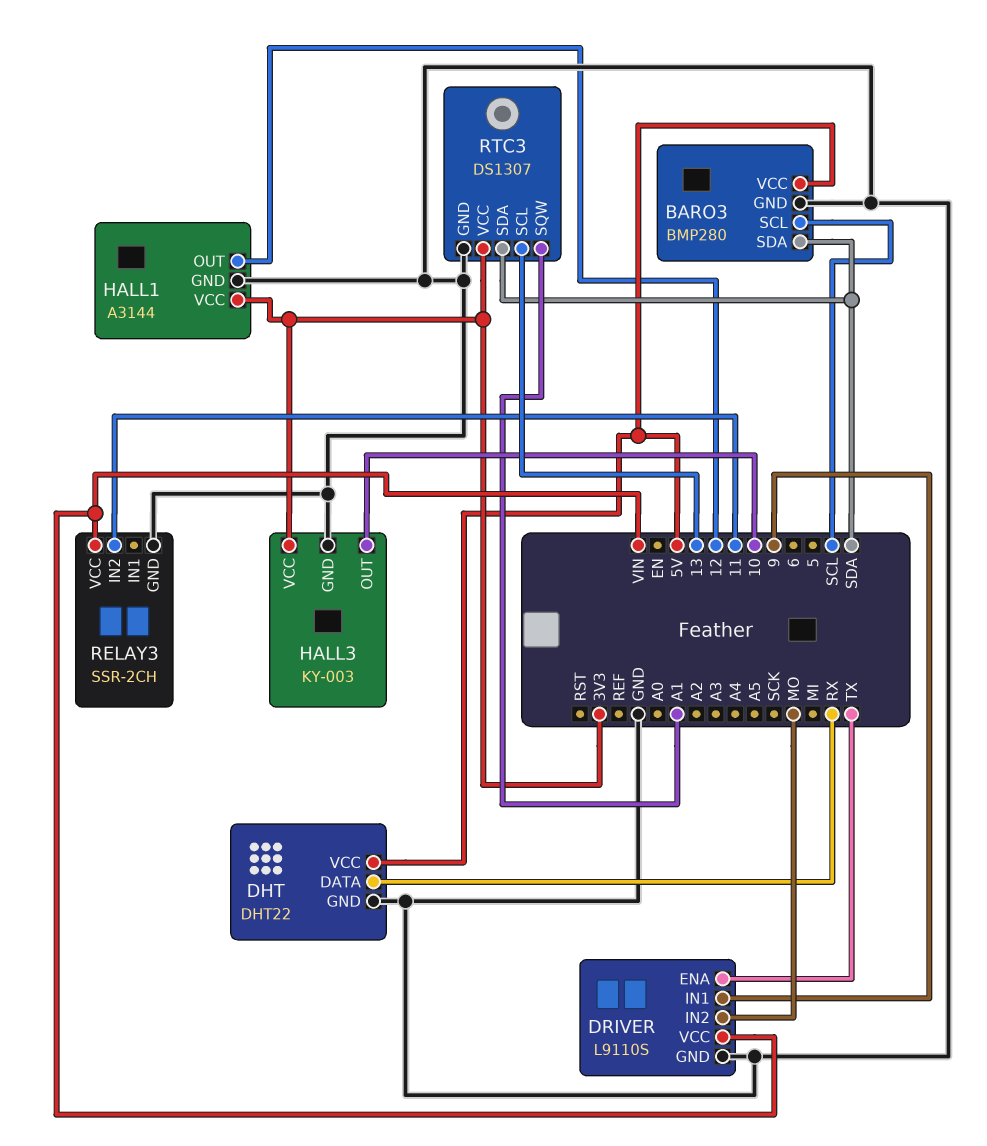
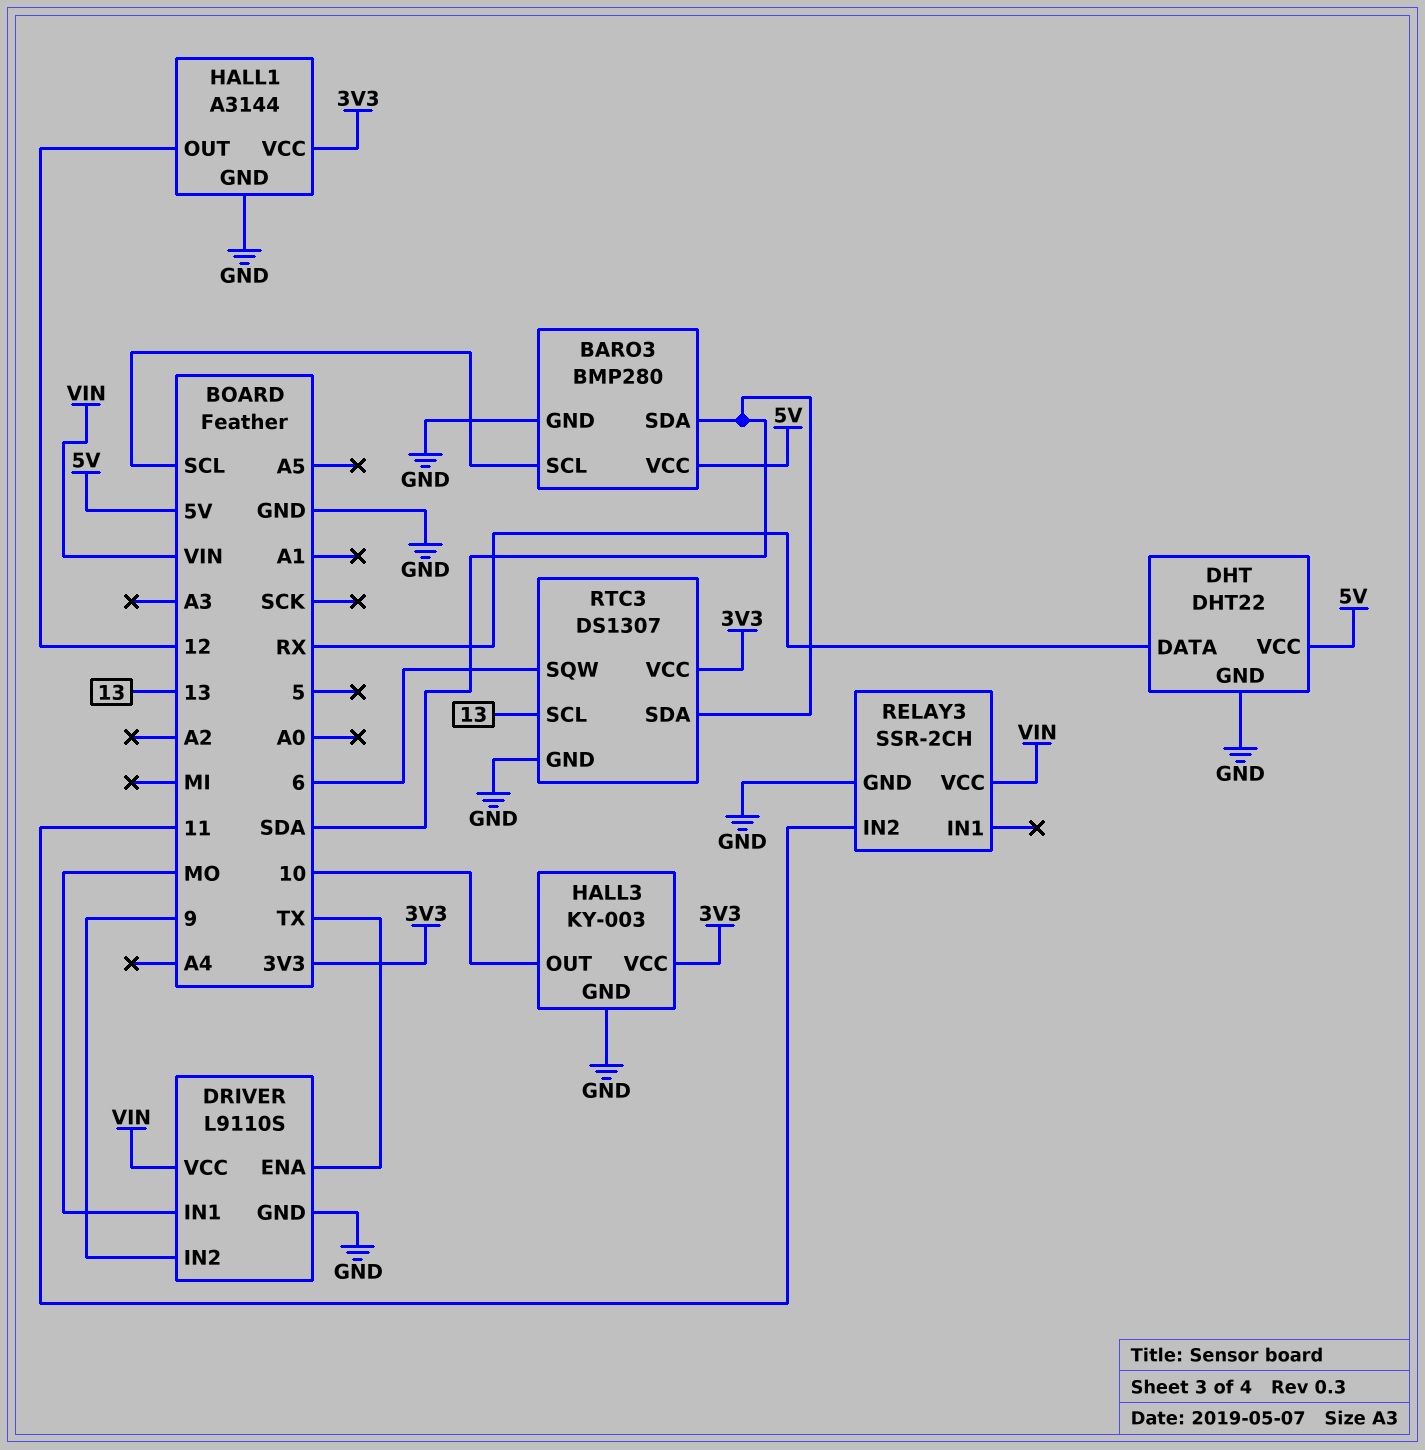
DRIVER pin IN1: 9 -> MO
DRIVER pin IN2: MO -> 9
RTC3 pin SQW: A1 -> 6

